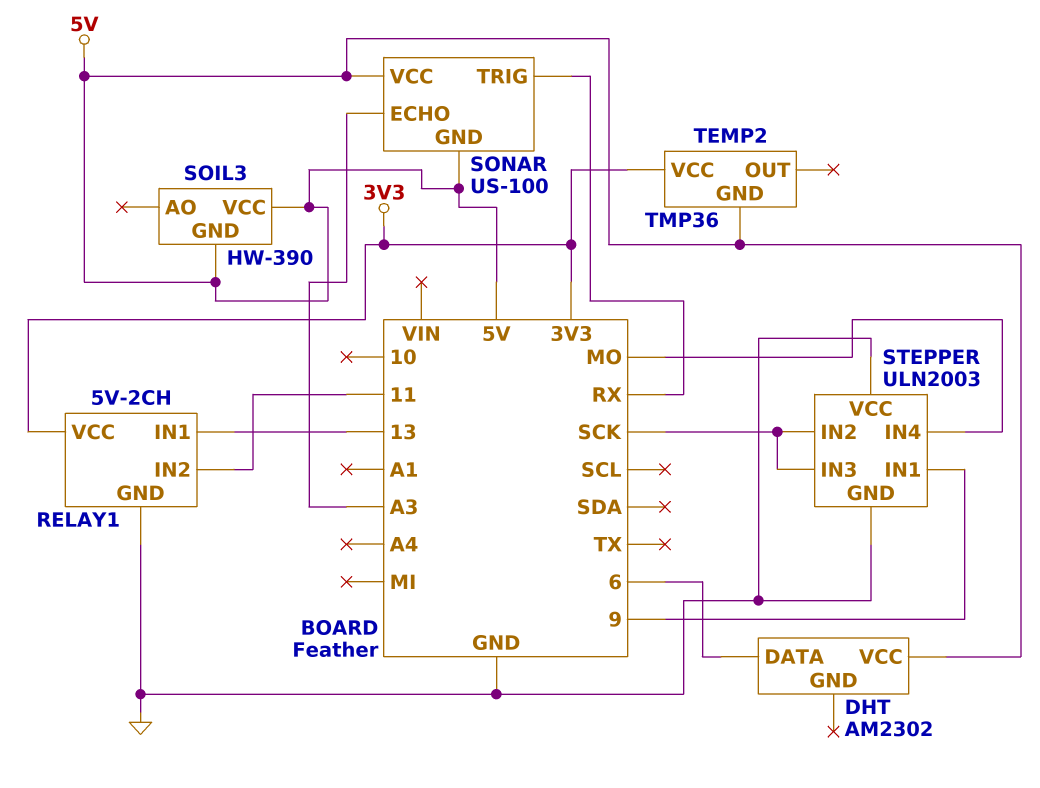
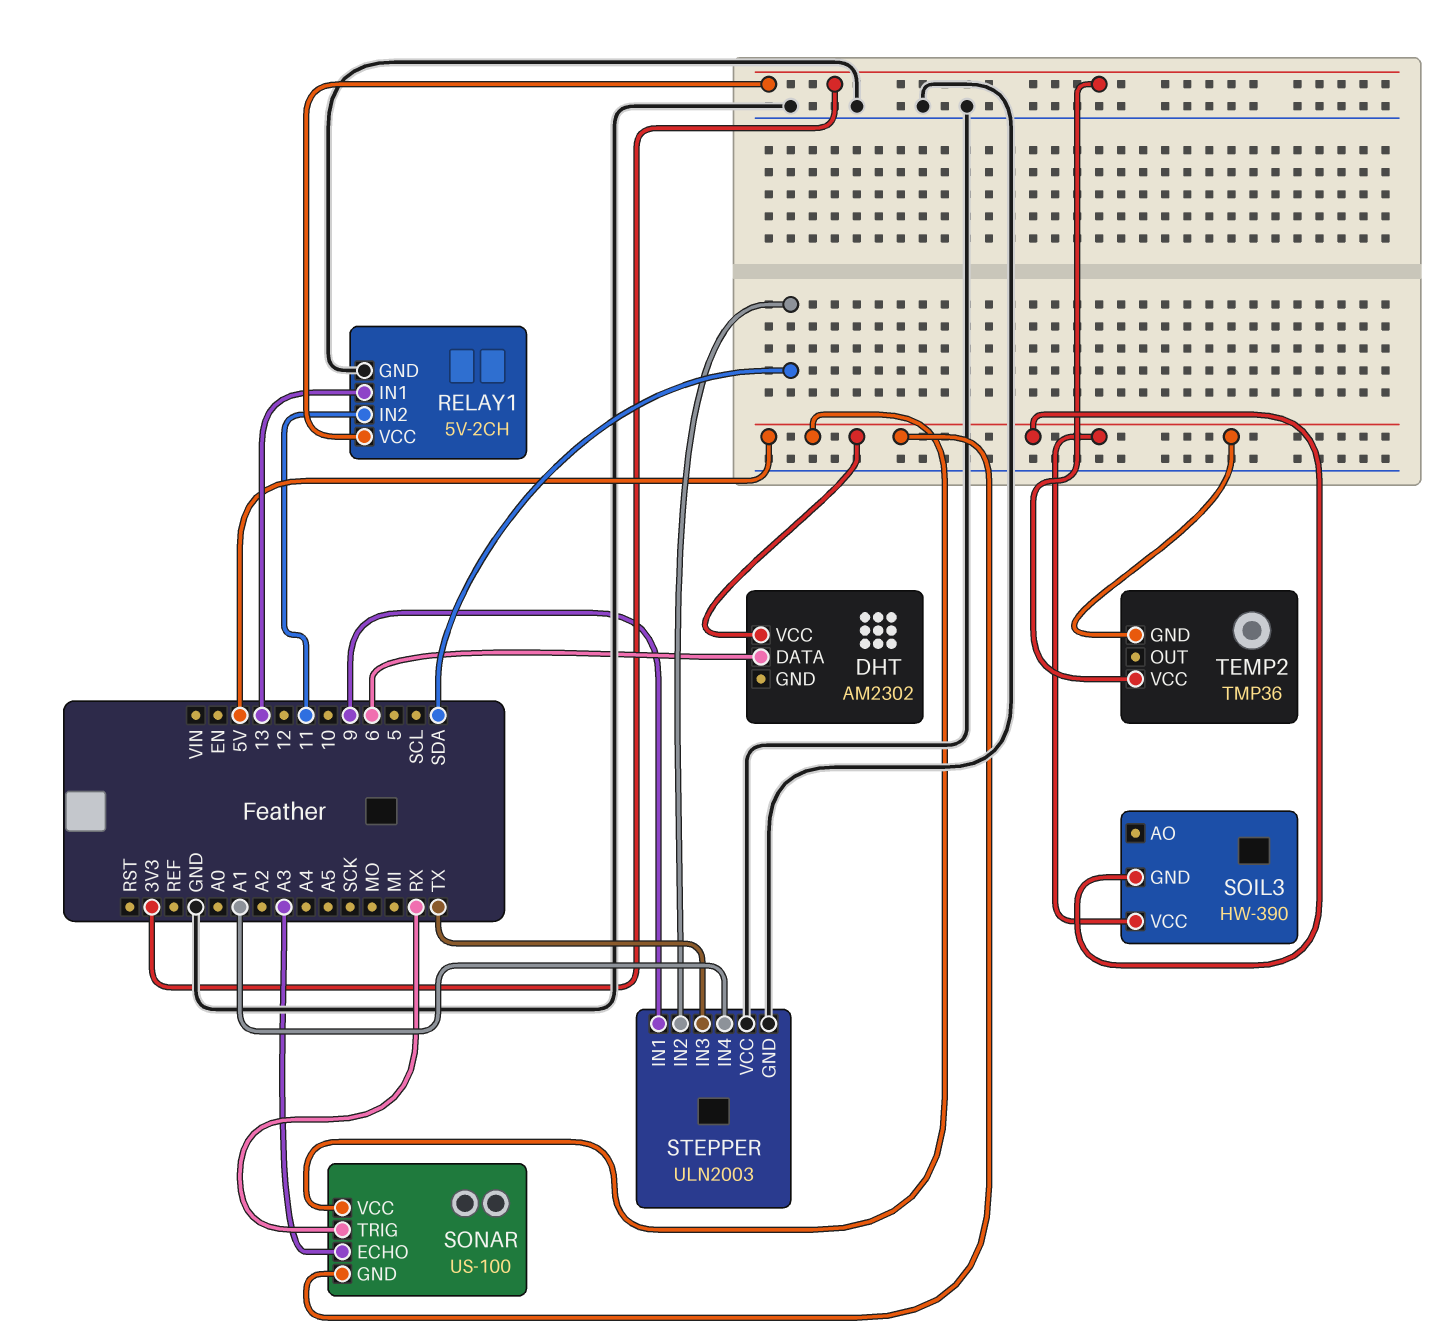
STEPPER pin IN2: SCK -> SDA
STEPPER pin IN3: SCK -> TX
STEPPER pin IN4: MO -> A1

